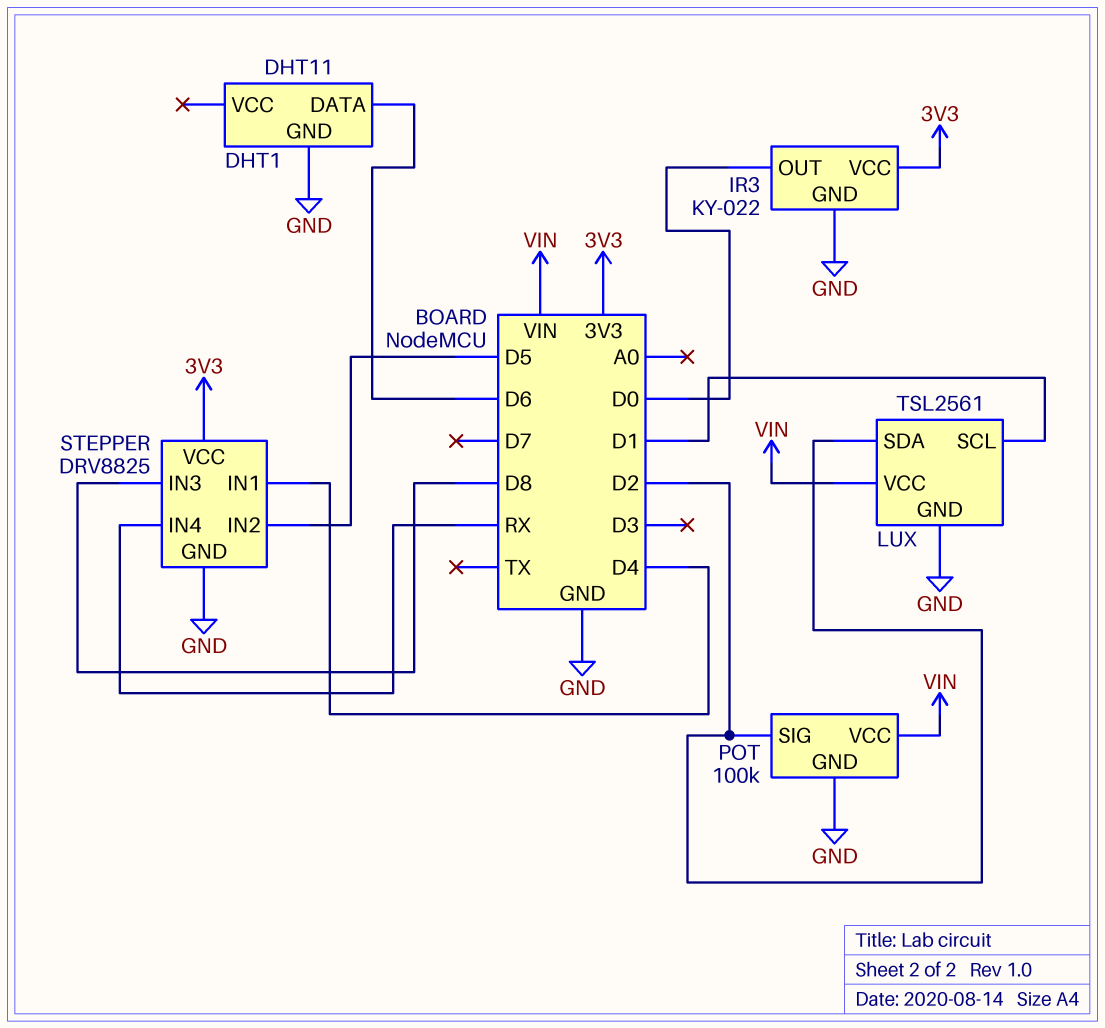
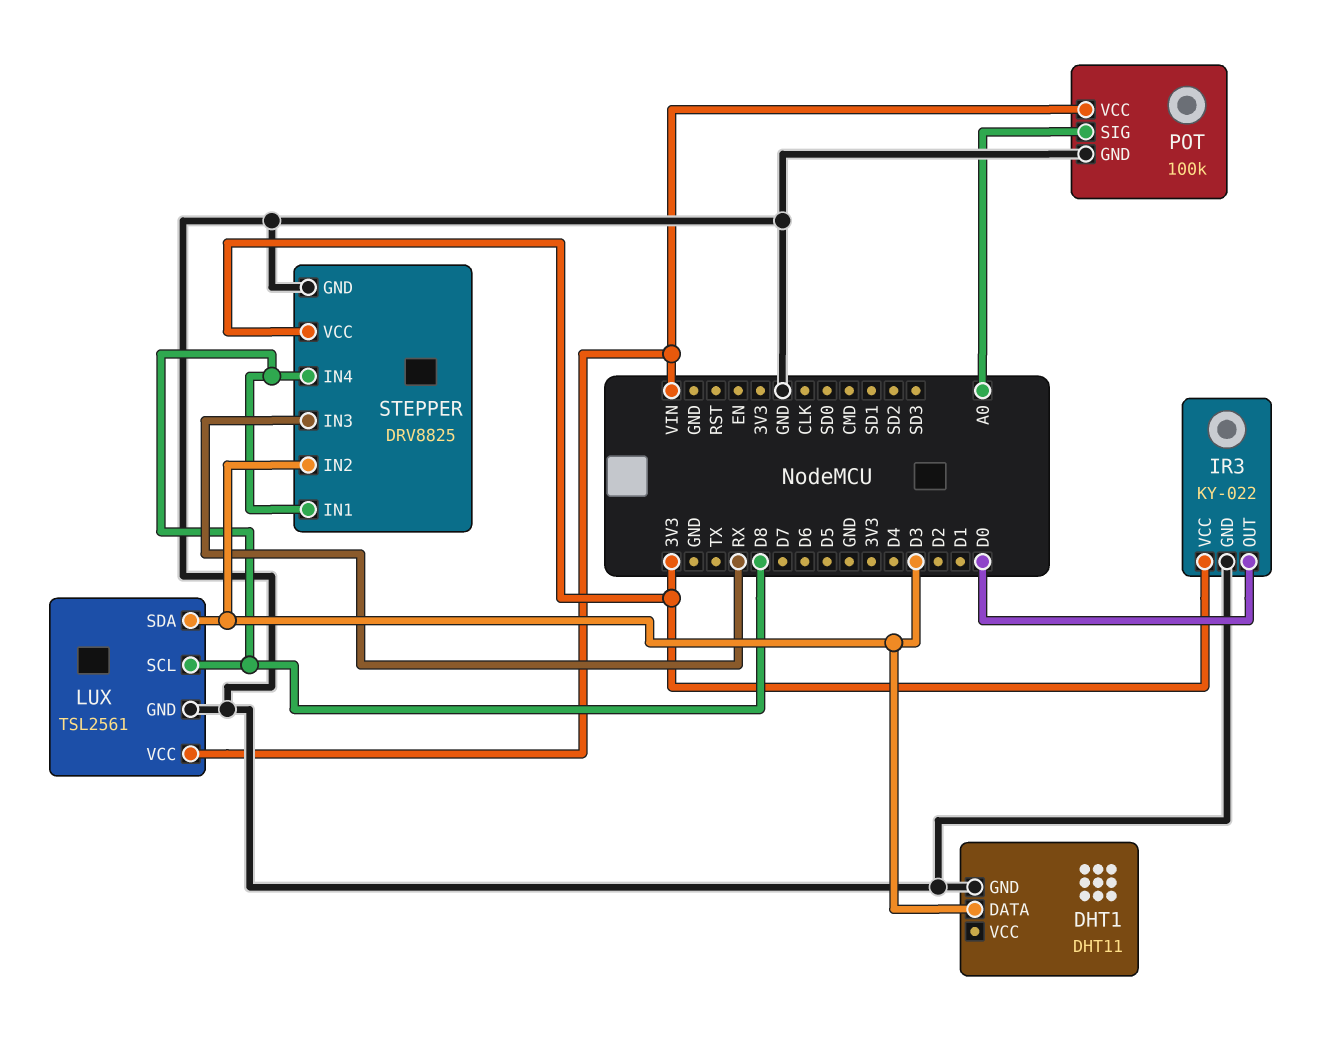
DHT1 pin DATA: D6 -> D3
LUX pin SCL: D1 -> D8
LUX pin SDA: D2 -> D3
POT pin SIG: D2 -> A0
STEPPER pin IN1: D4 -> D8
STEPPER pin IN2: D5 -> D3
STEPPER pin IN3: D8 -> RX
STEPPER pin IN4: RX -> D8

